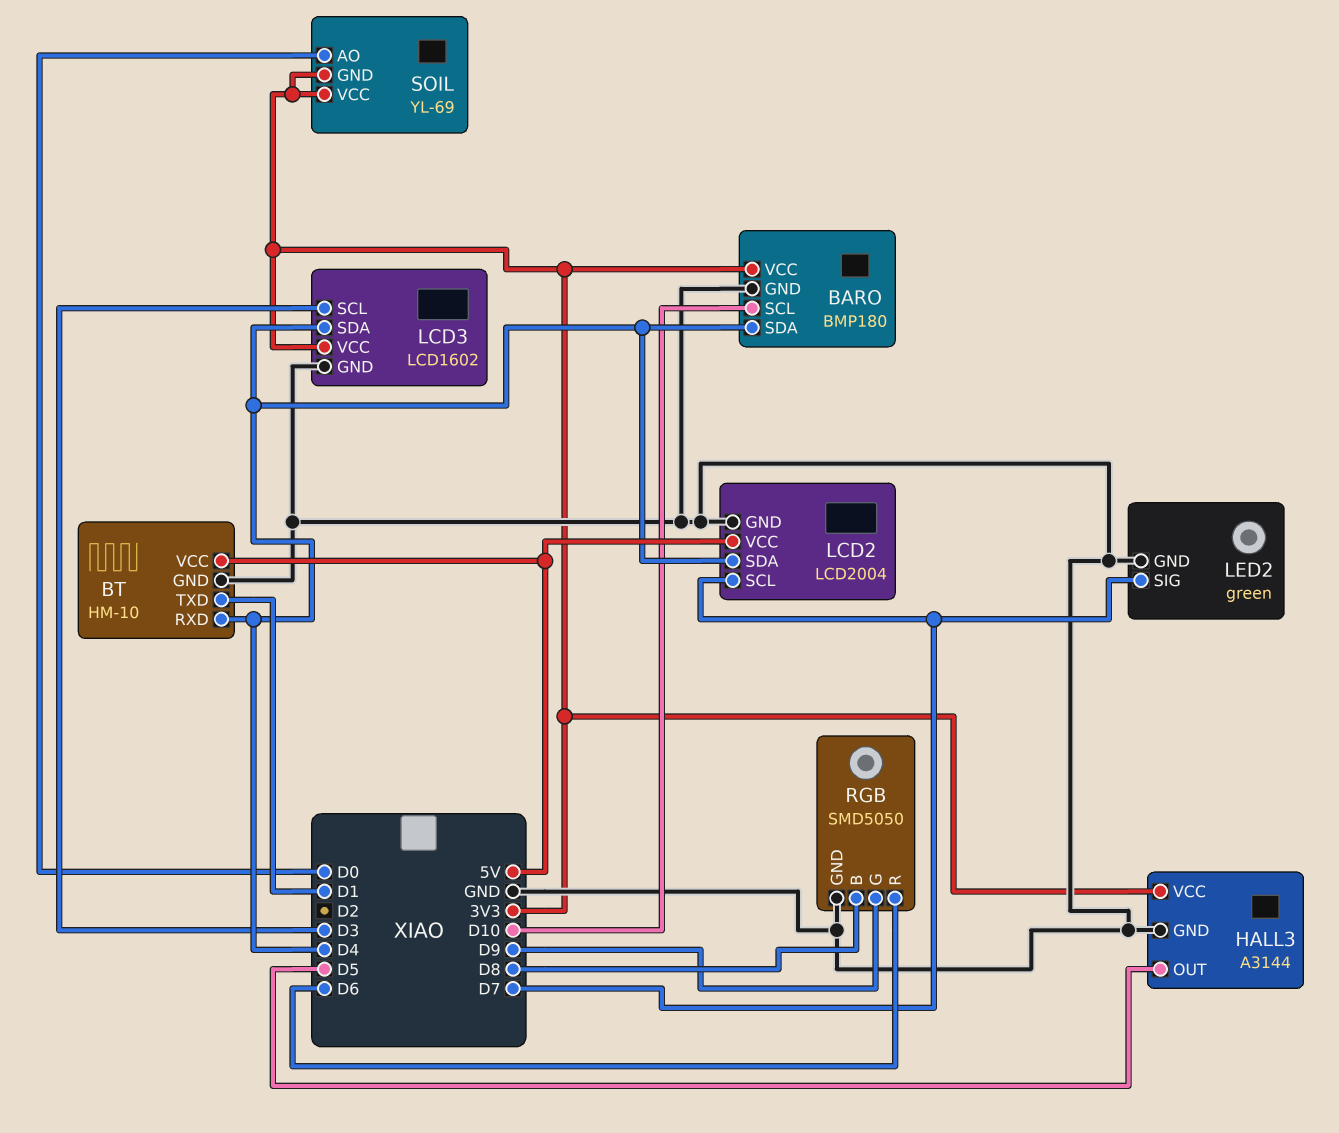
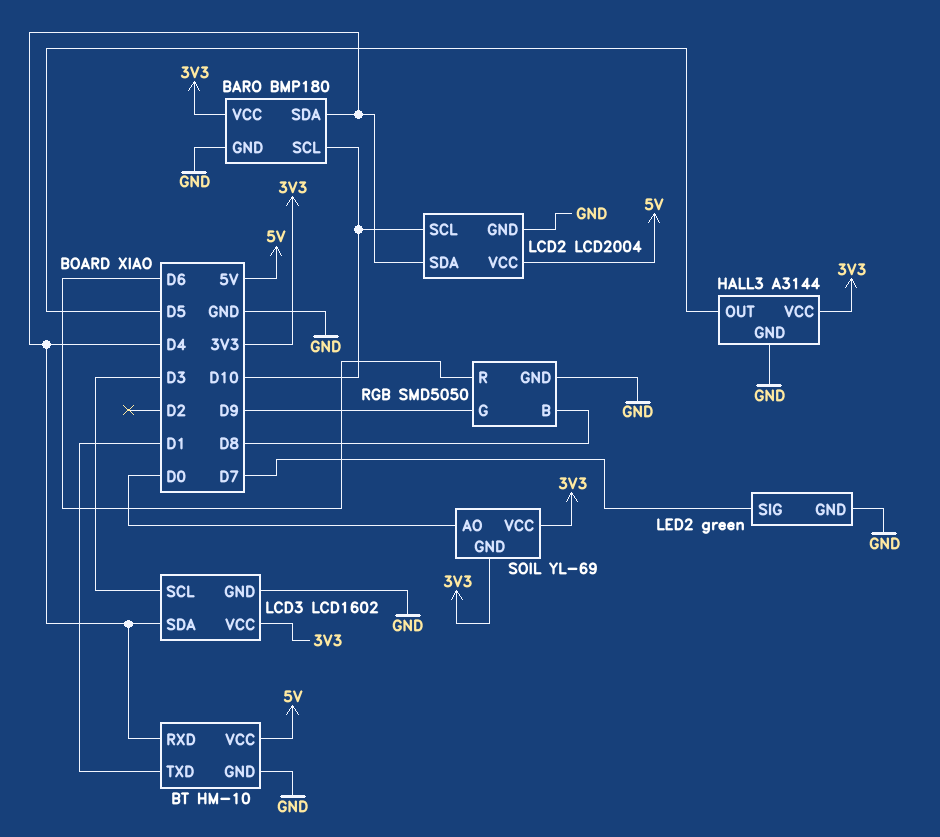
LCD2 pin SCL: D7 -> D10

